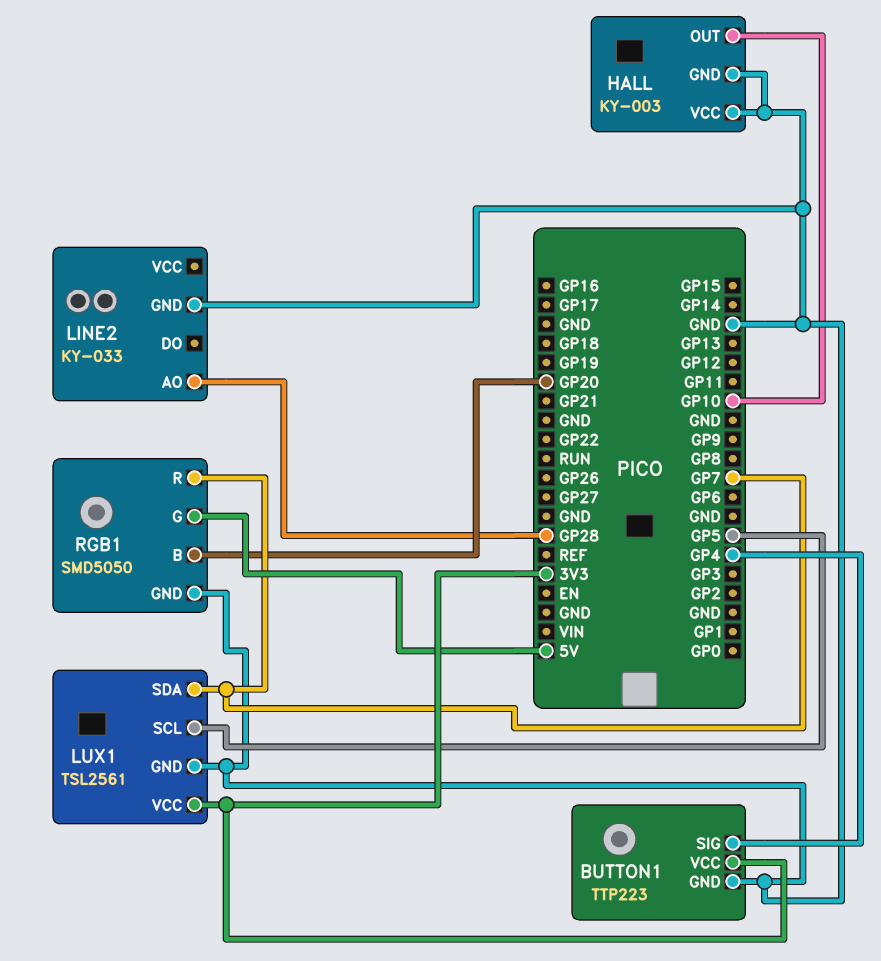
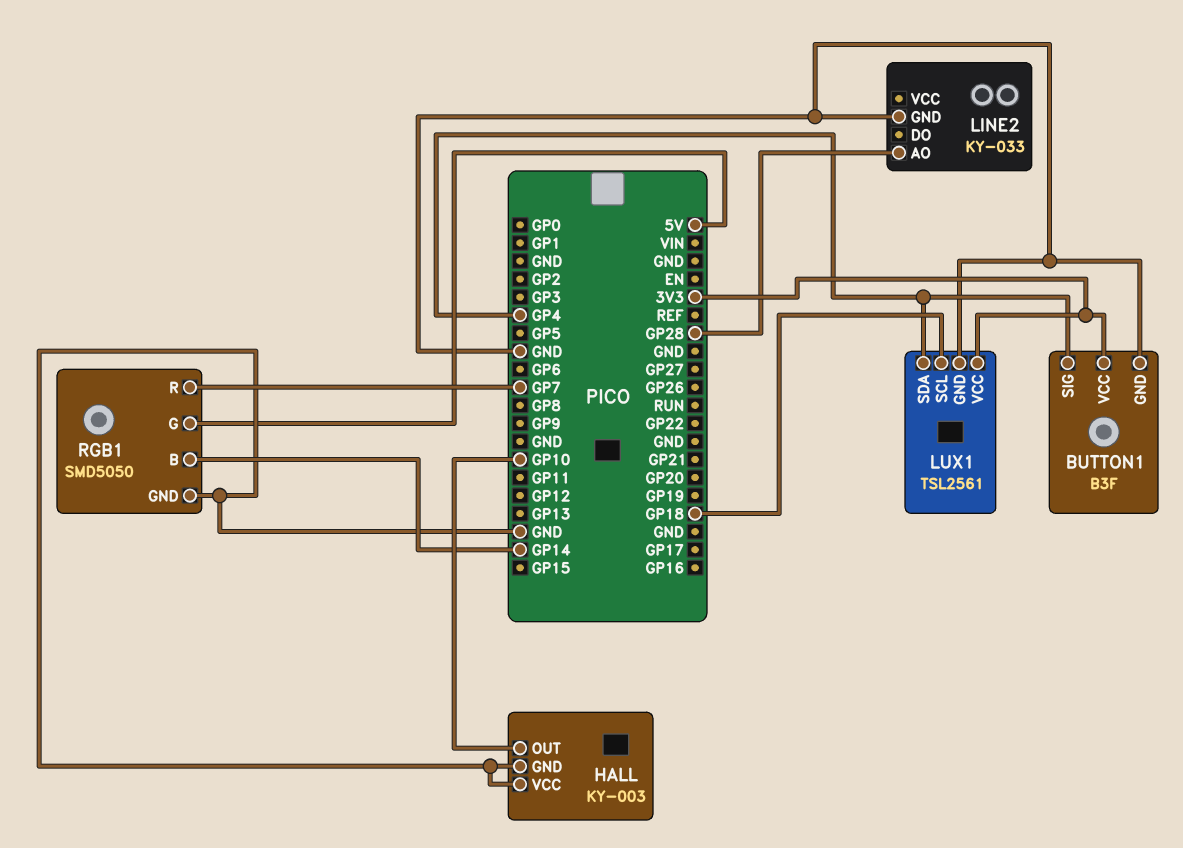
BUTTON1: TTP223 -> B3F
LUX1 pin SCL: GP5 -> GP18
LUX1 pin SDA: GP7 -> GP4
RGB1 pin B: GP20 -> GP14

